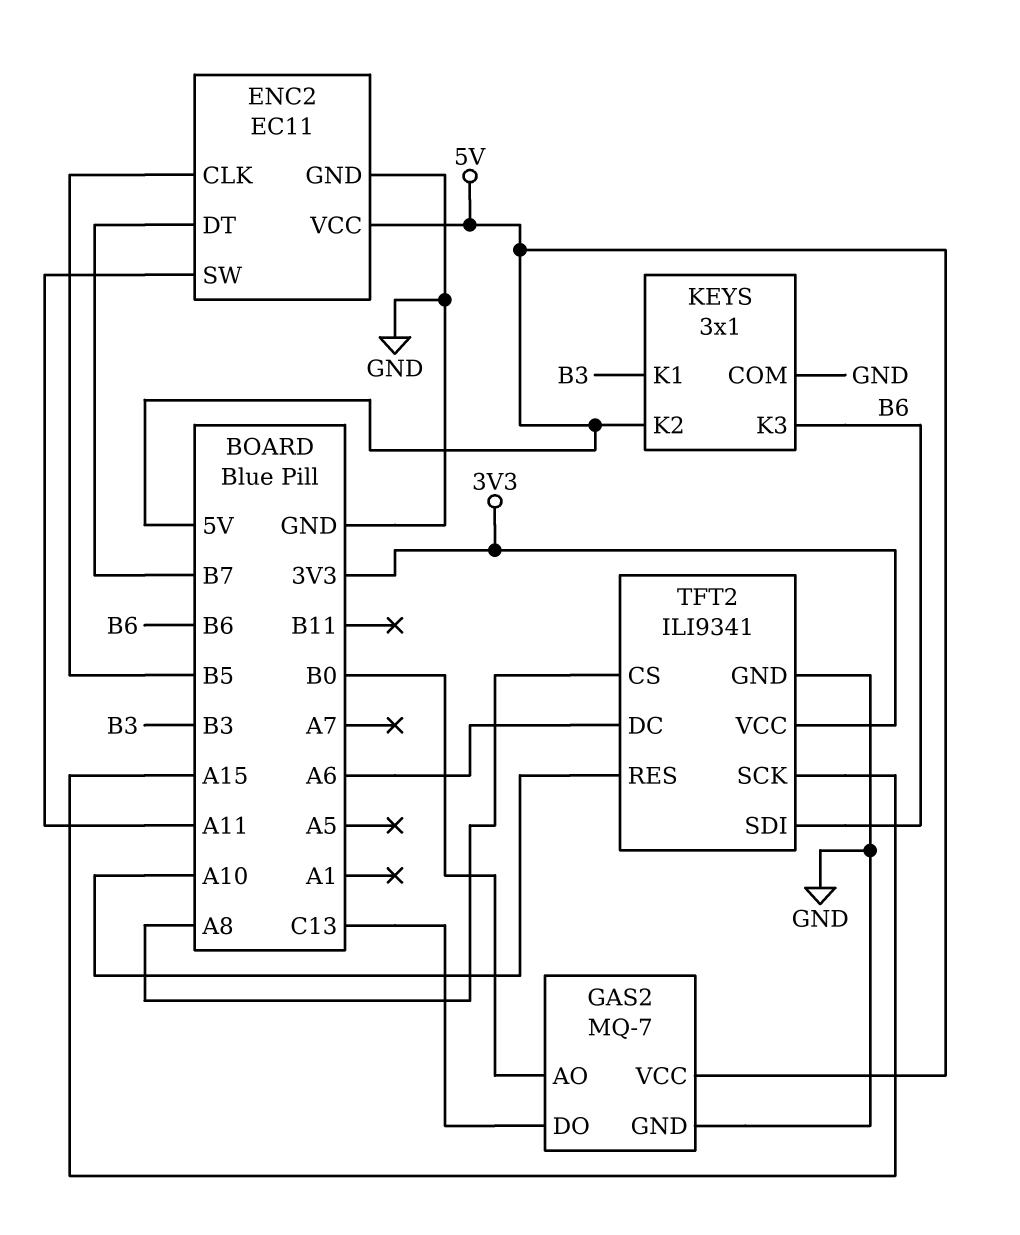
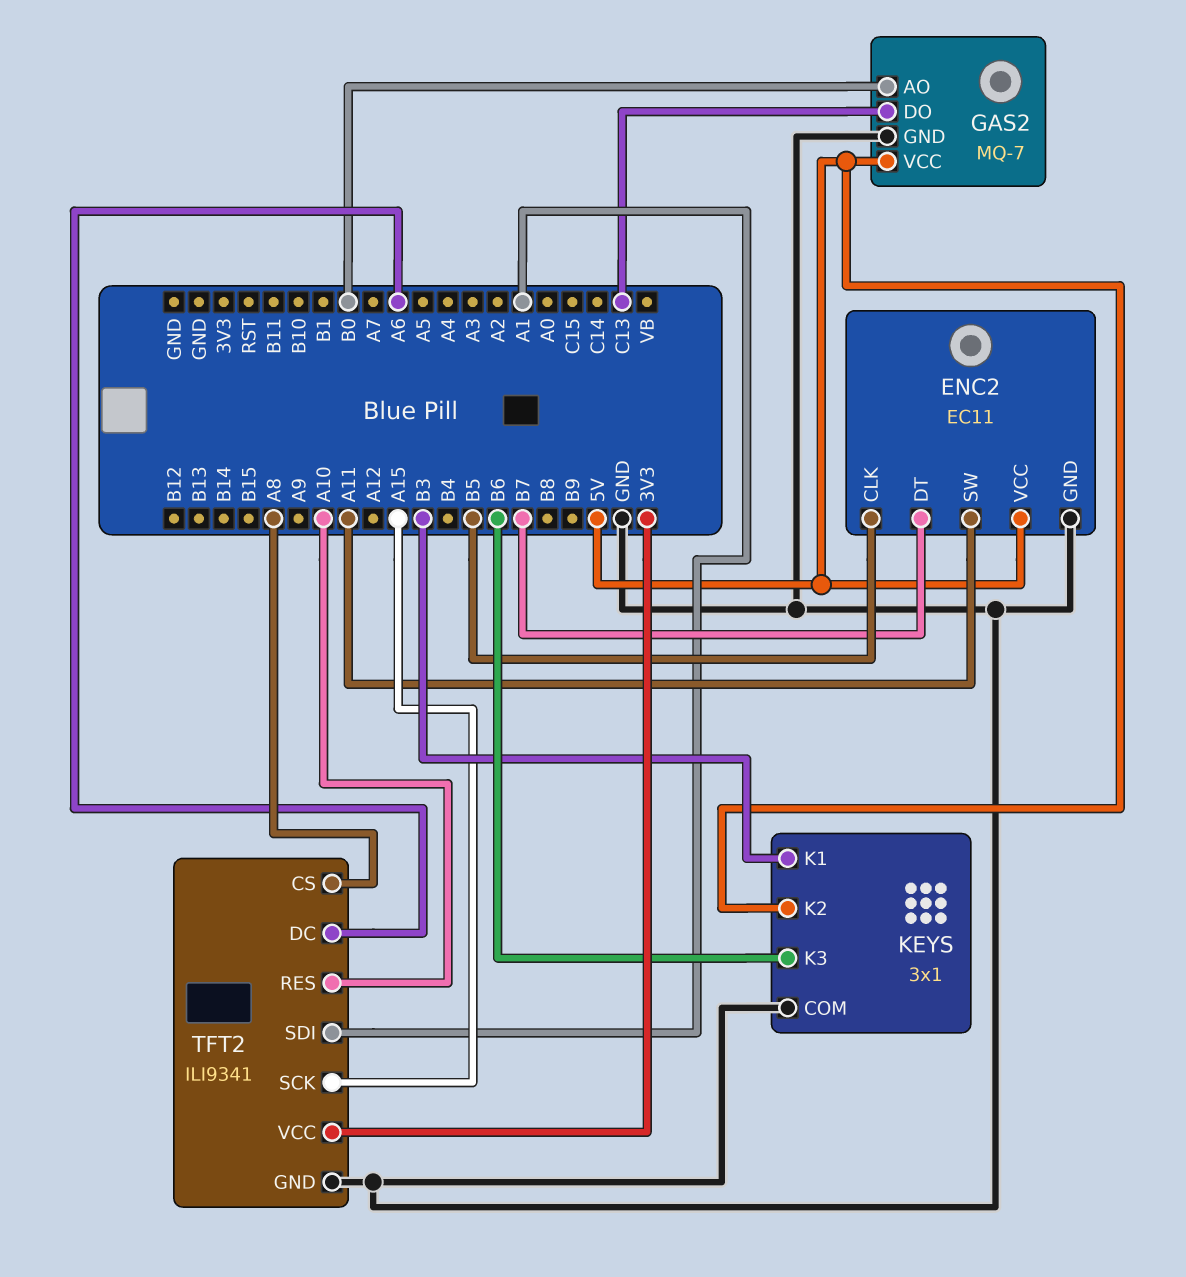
TFT2 pin SDI: B6 -> A1

